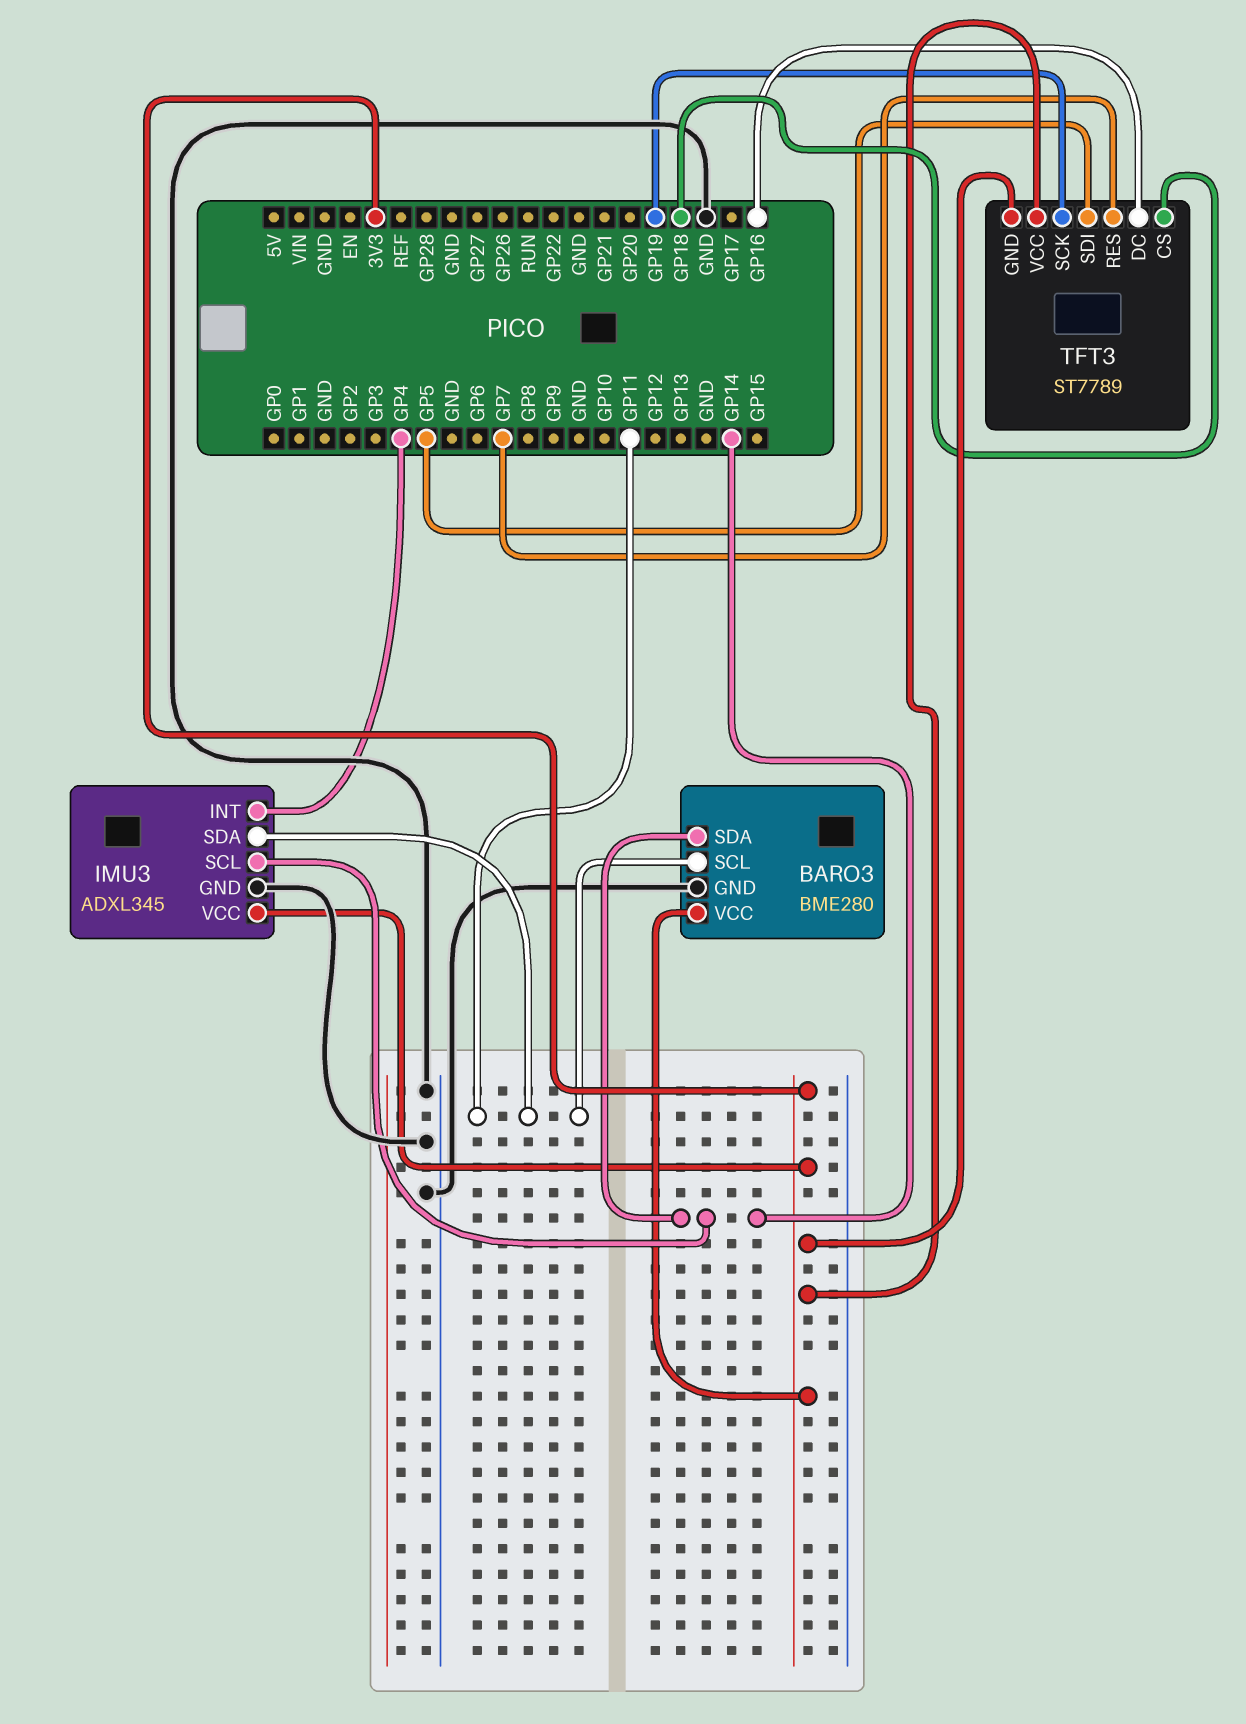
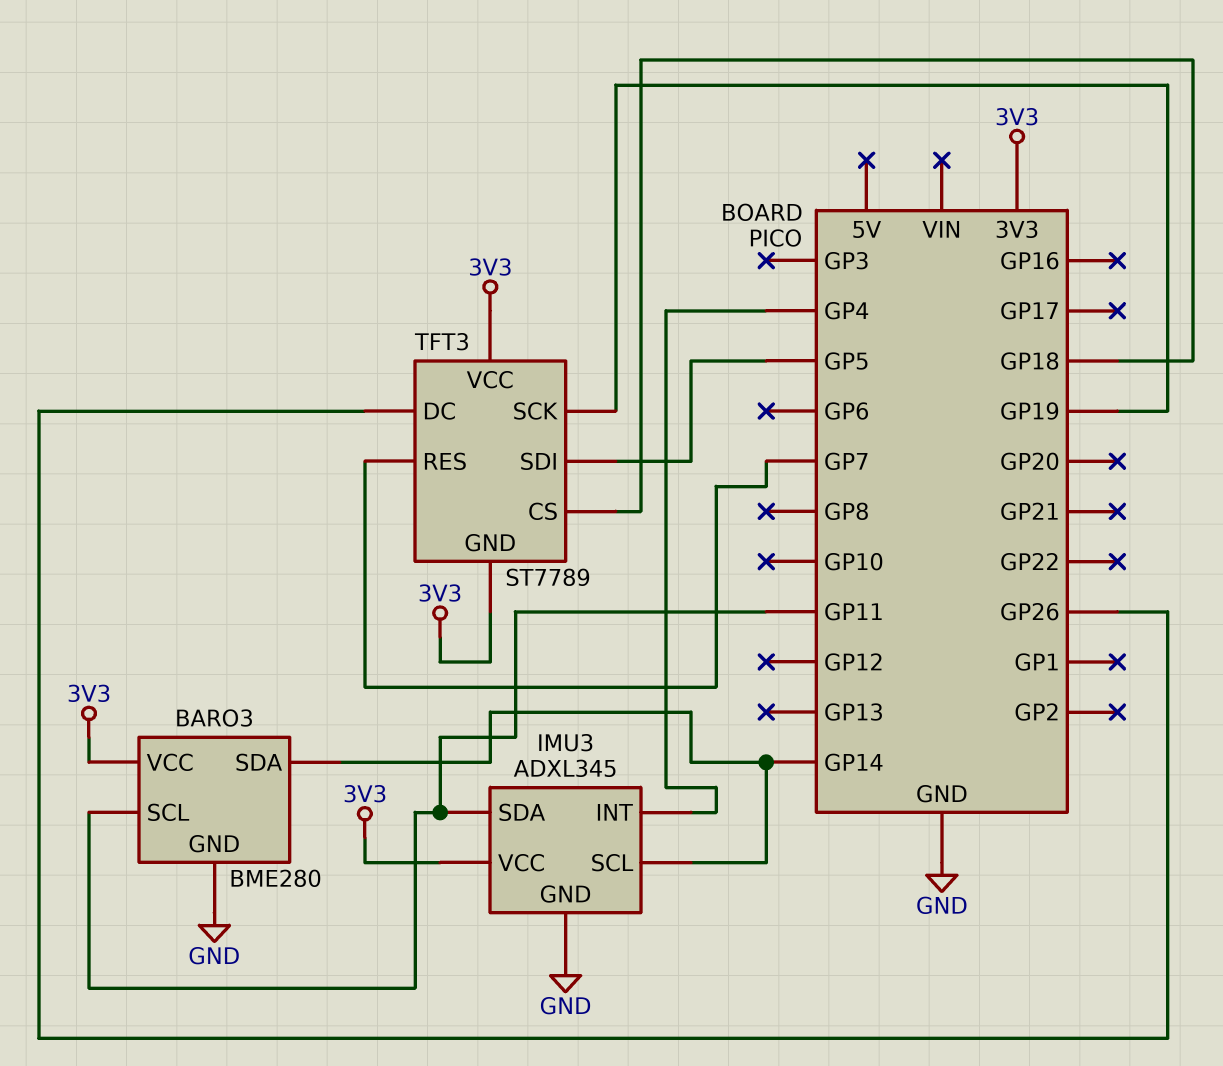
TFT3 pin DC: GP16 -> GP26

